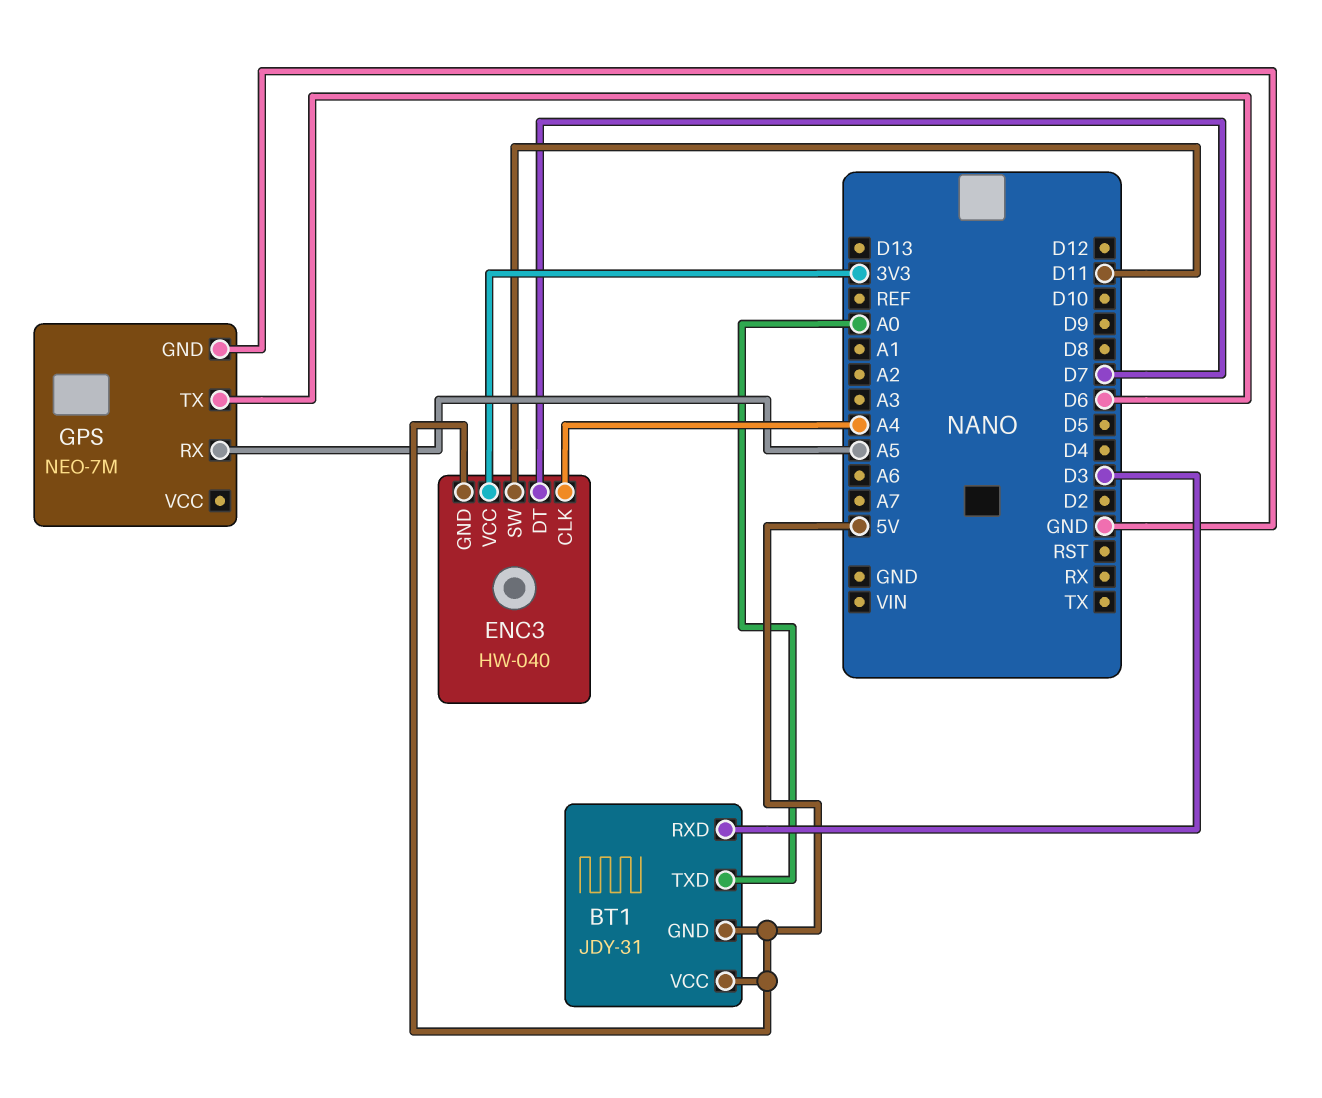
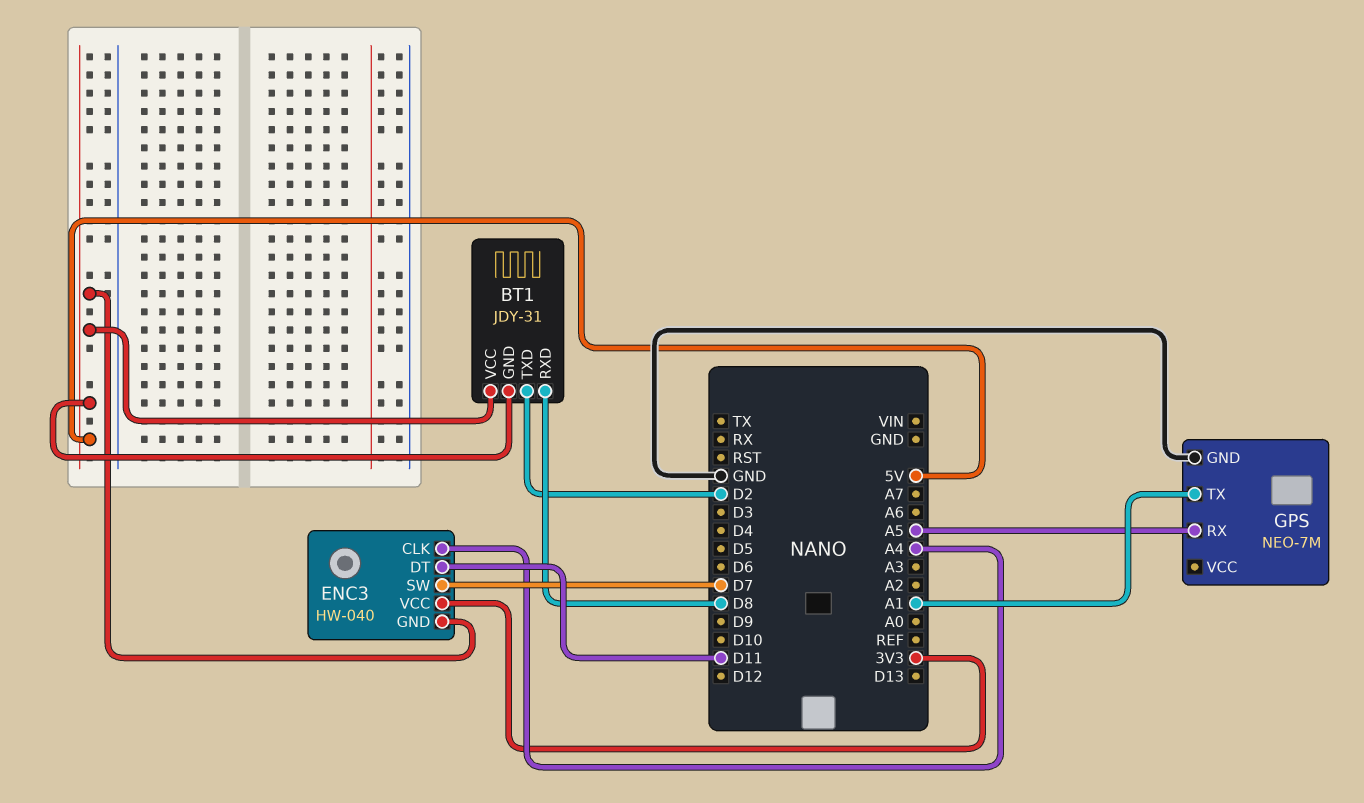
BT1 pin RXD: D3 -> D8
BT1 pin TXD: A0 -> D2
ENC3 pin DT: D7 -> D11
ENC3 pin SW: D11 -> D7
GPS pin TX: D6 -> A1

